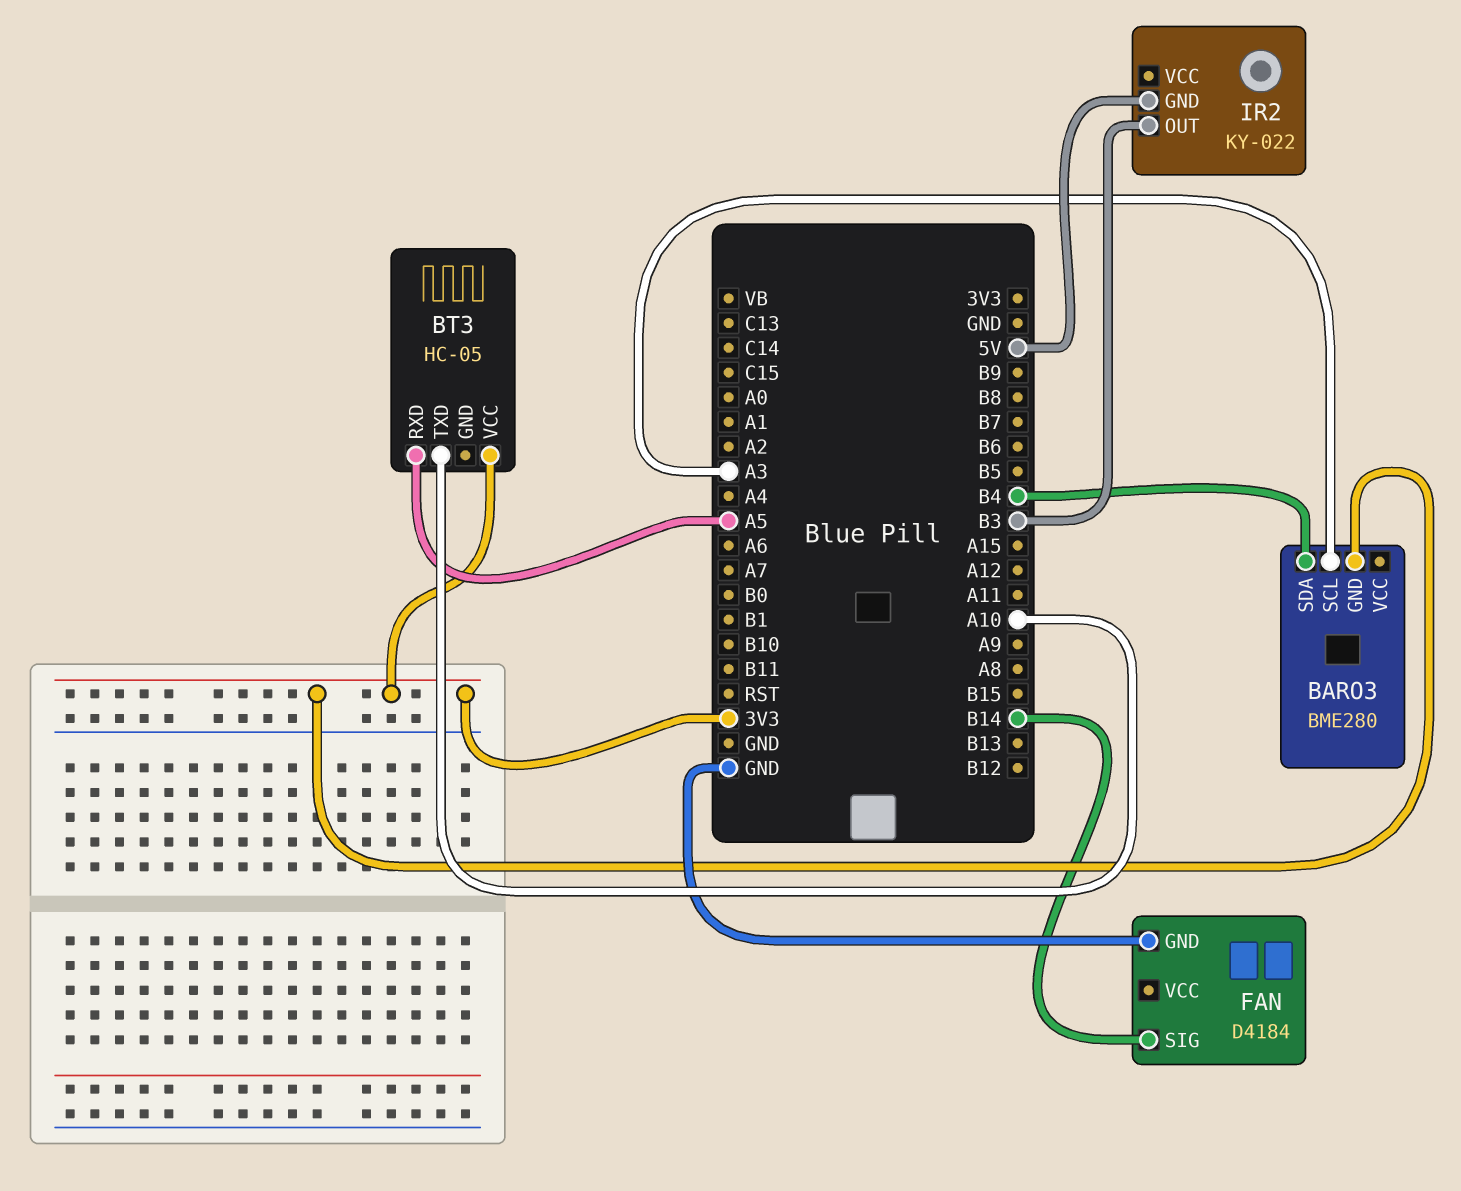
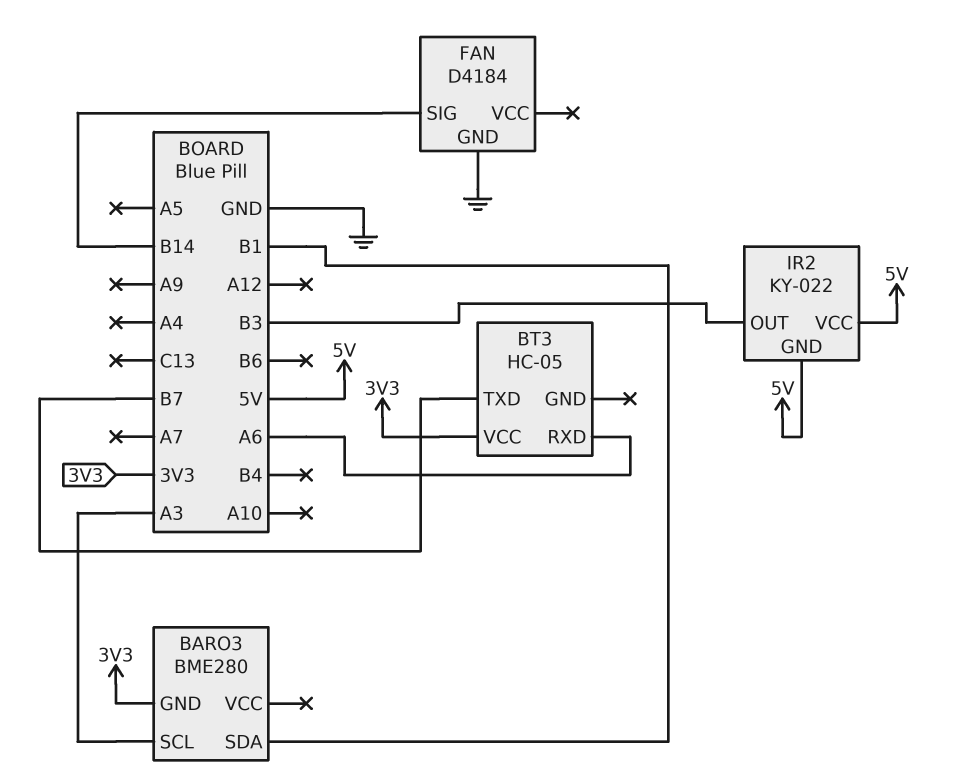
BARO3 pin SDA: B4 -> B1
BT3 pin RXD: A5 -> A6
BT3 pin TXD: A10 -> B7
IR2 pin VCC: none -> 5V

